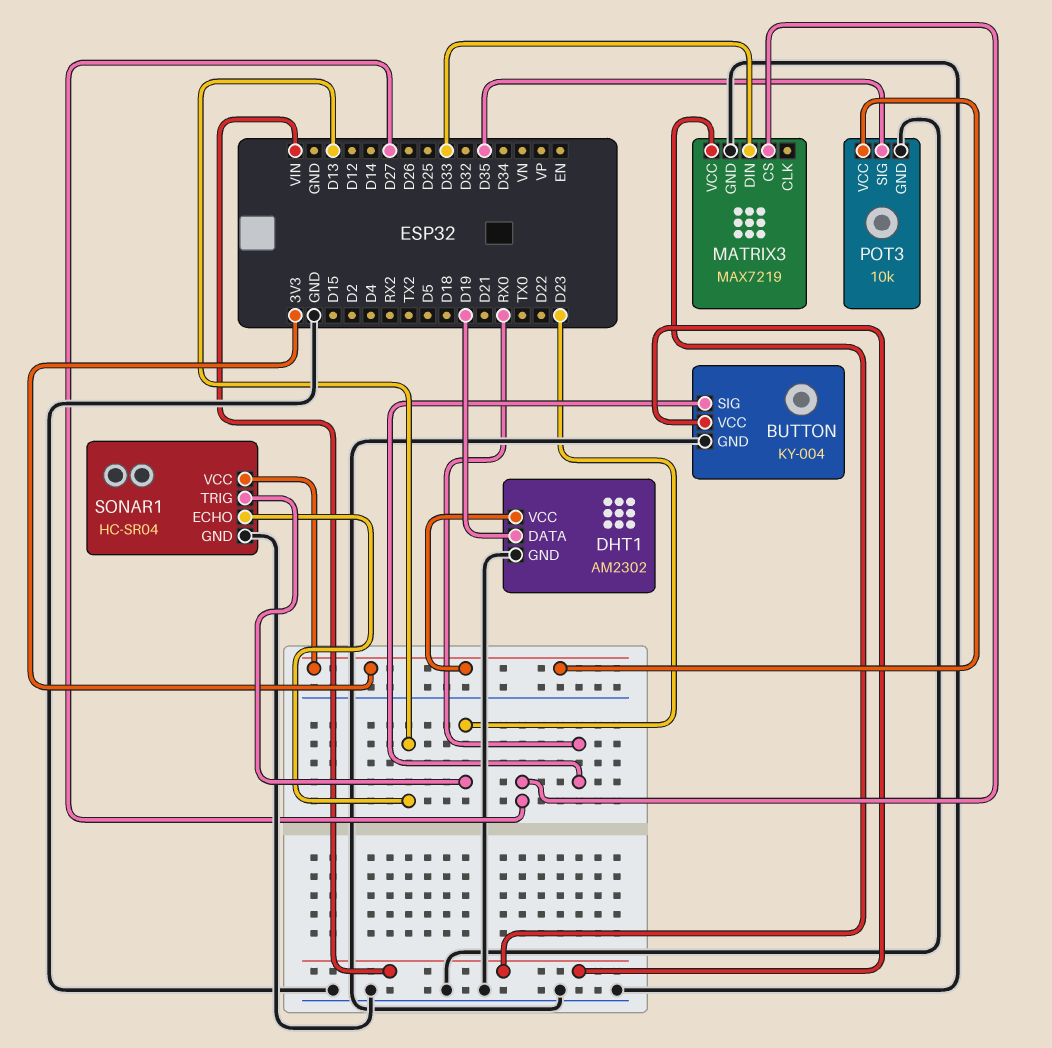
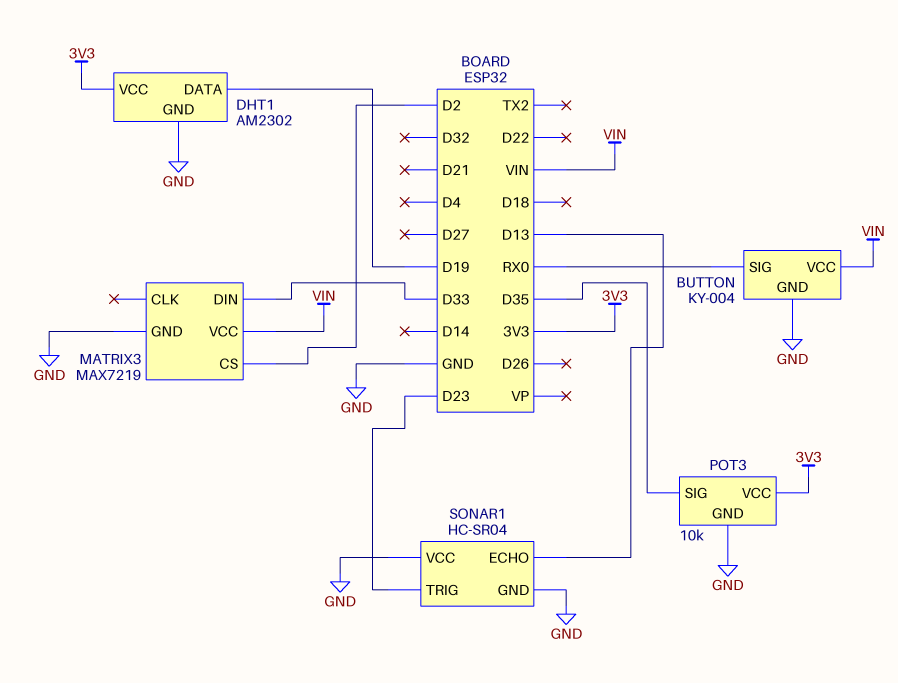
MATRIX3 pin CS: D27 -> D2
SONAR1 pin VCC: 3V3 -> GND

